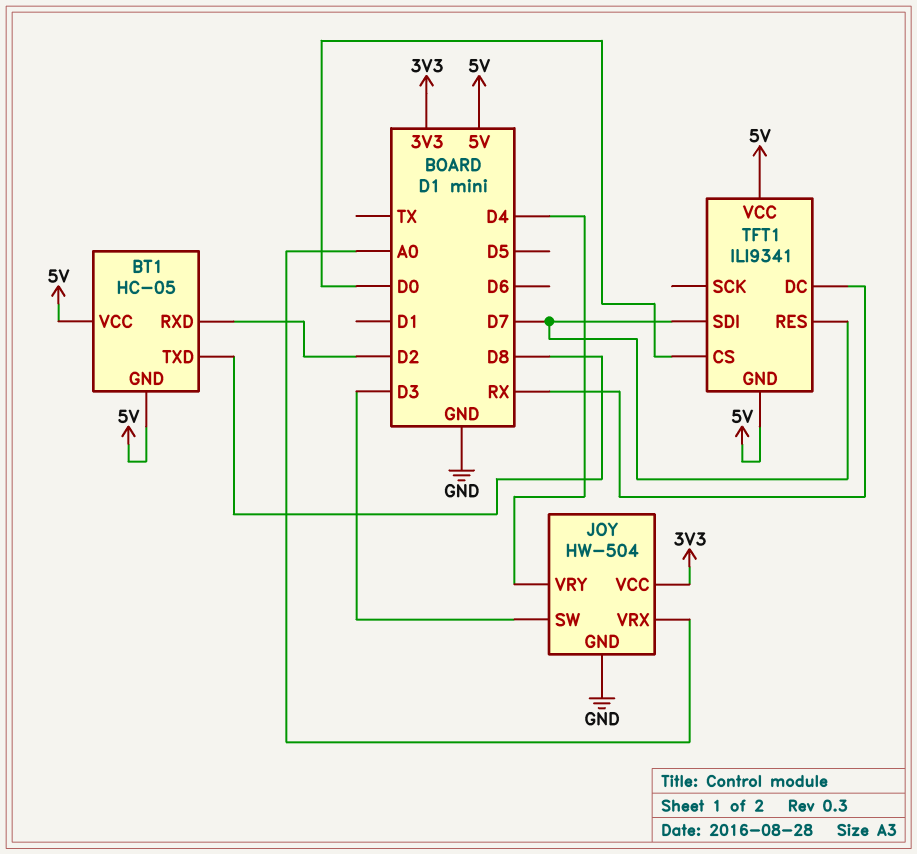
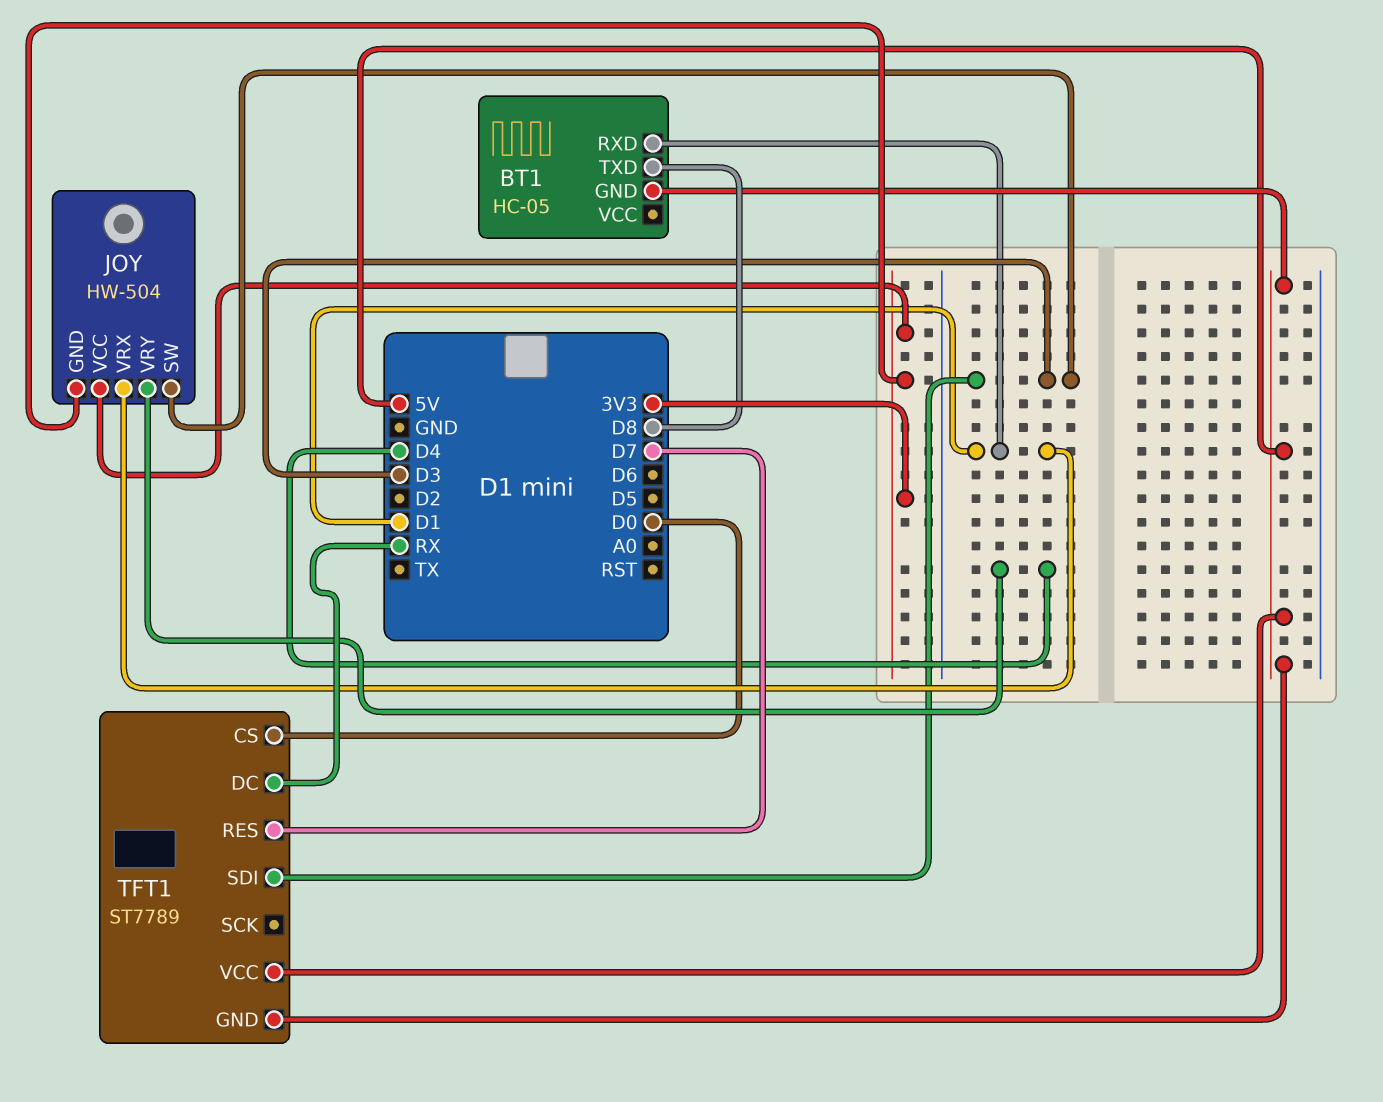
BT1 pin RXD: D2 -> D1
BT1 pin VCC: 5V -> none
JOY pin GND: GND -> 3V3
JOY pin VRX: A0 -> D1
TFT1: ILI9341 -> ST7789
TFT1 pin SDI: D7 -> D3

